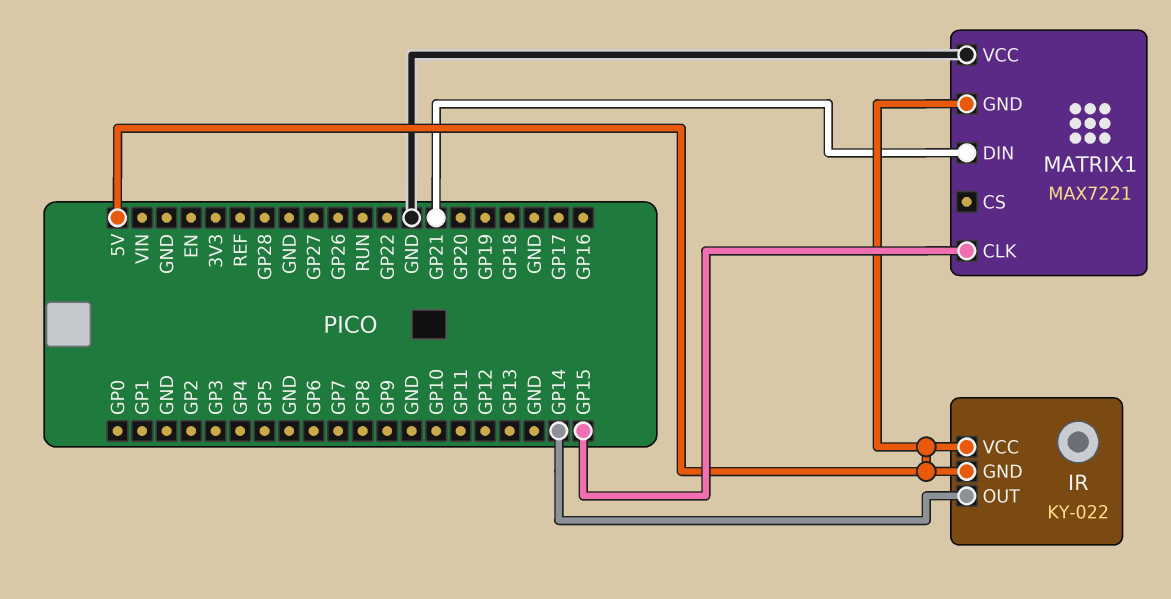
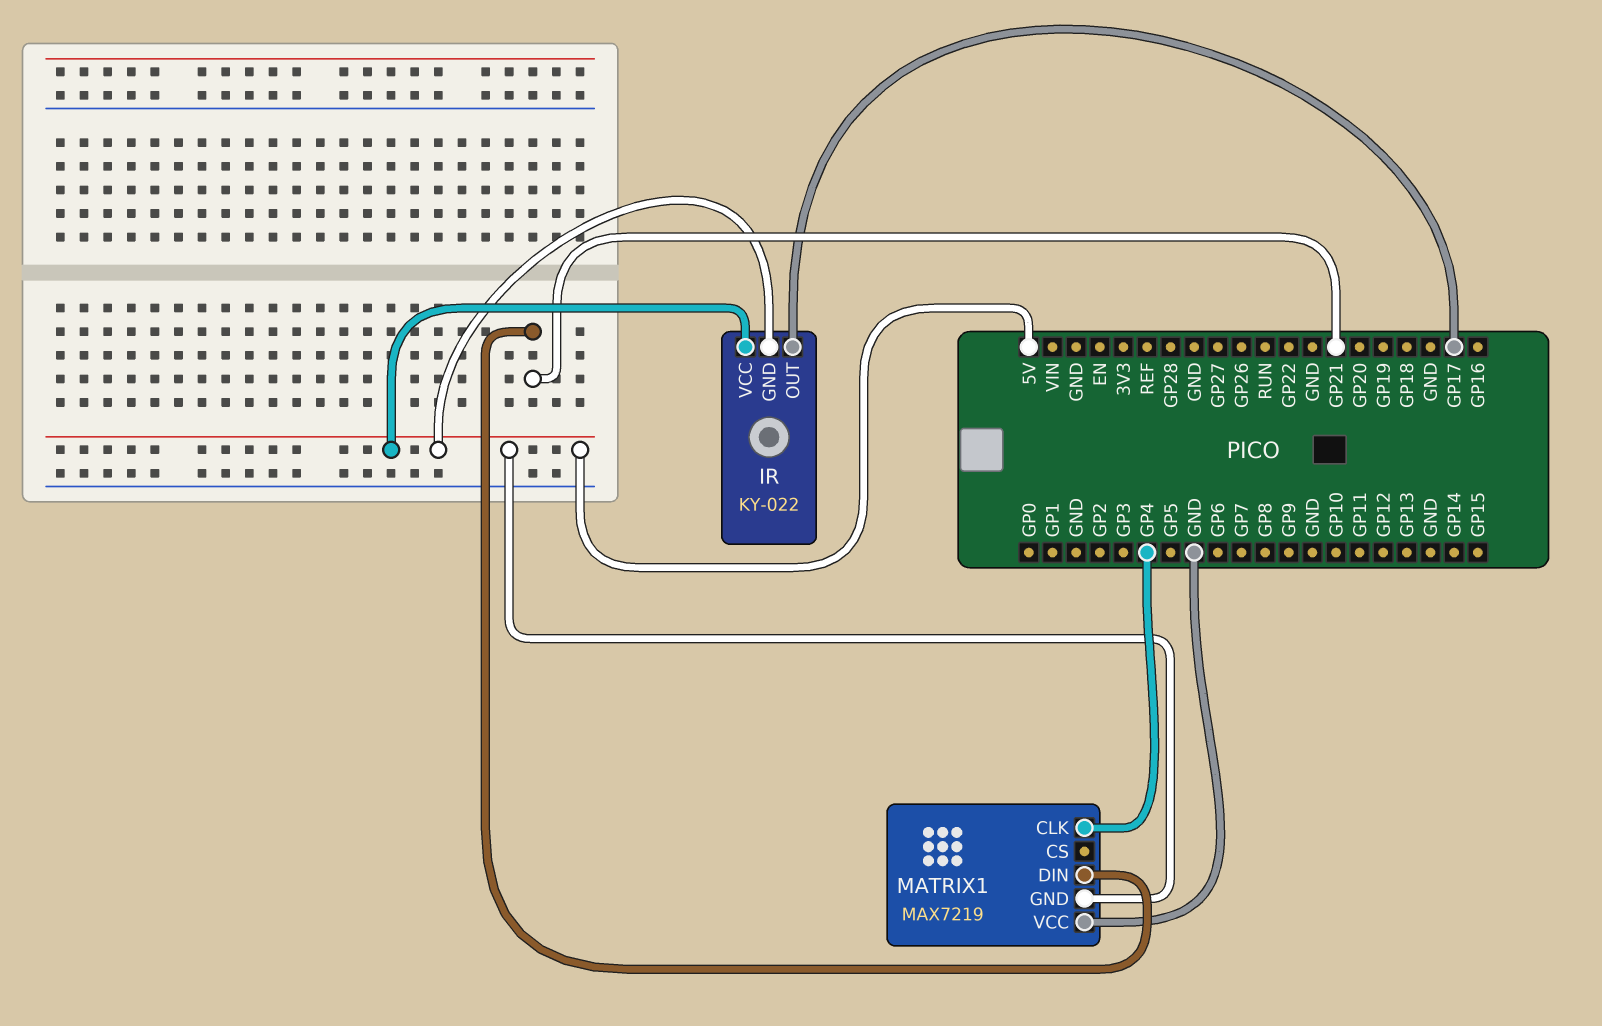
IR pin OUT: GP14 -> GP17
MATRIX1: MAX7221 -> MAX7219
MATRIX1 pin CLK: GP15 -> GP4

